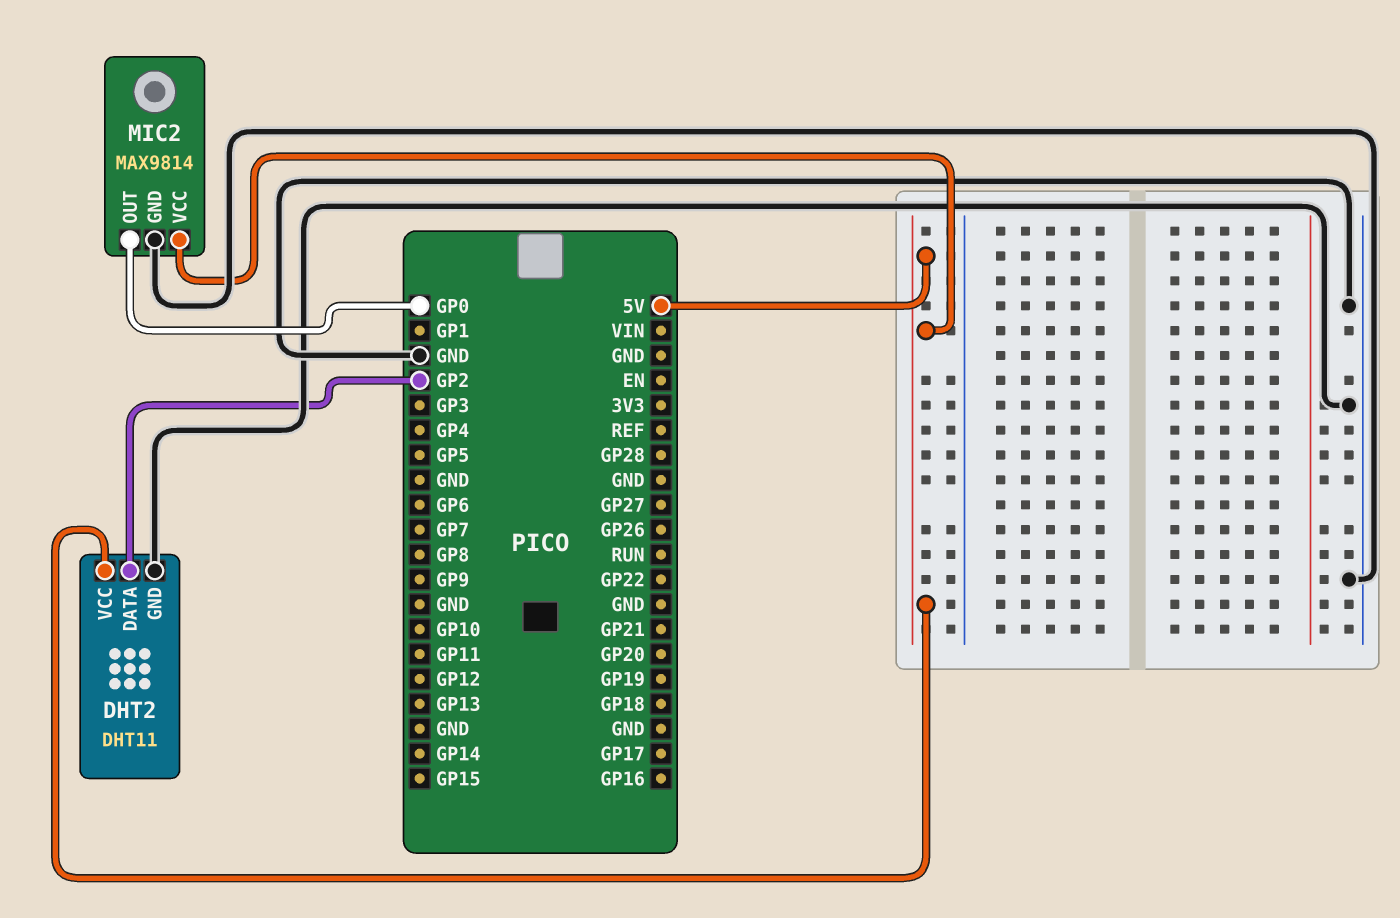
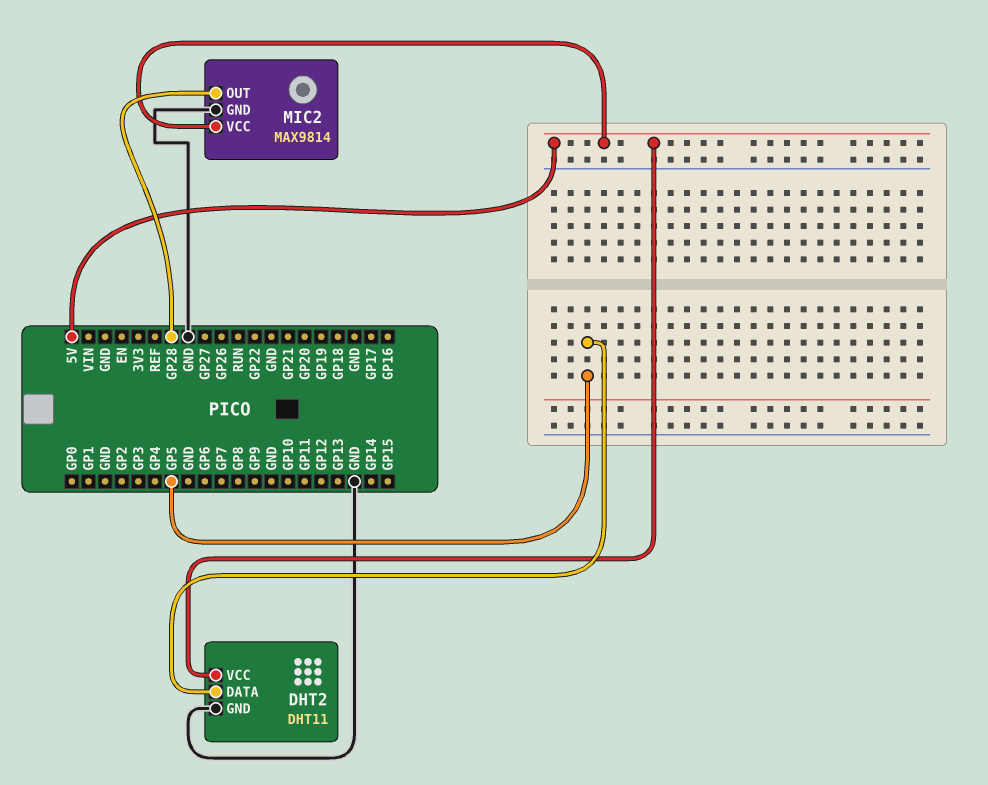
DHT2 pin DATA: GP2 -> GP5
MIC2 pin OUT: GP0 -> GP28

